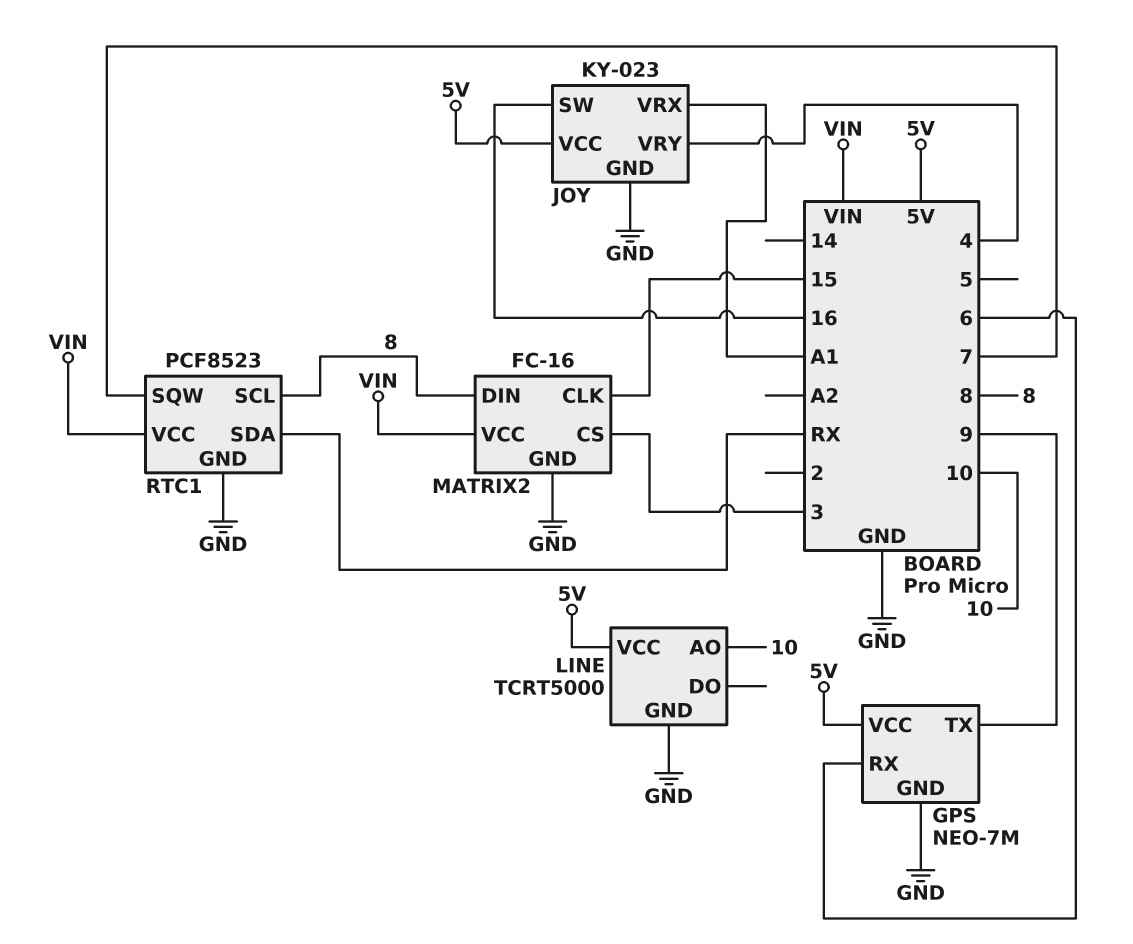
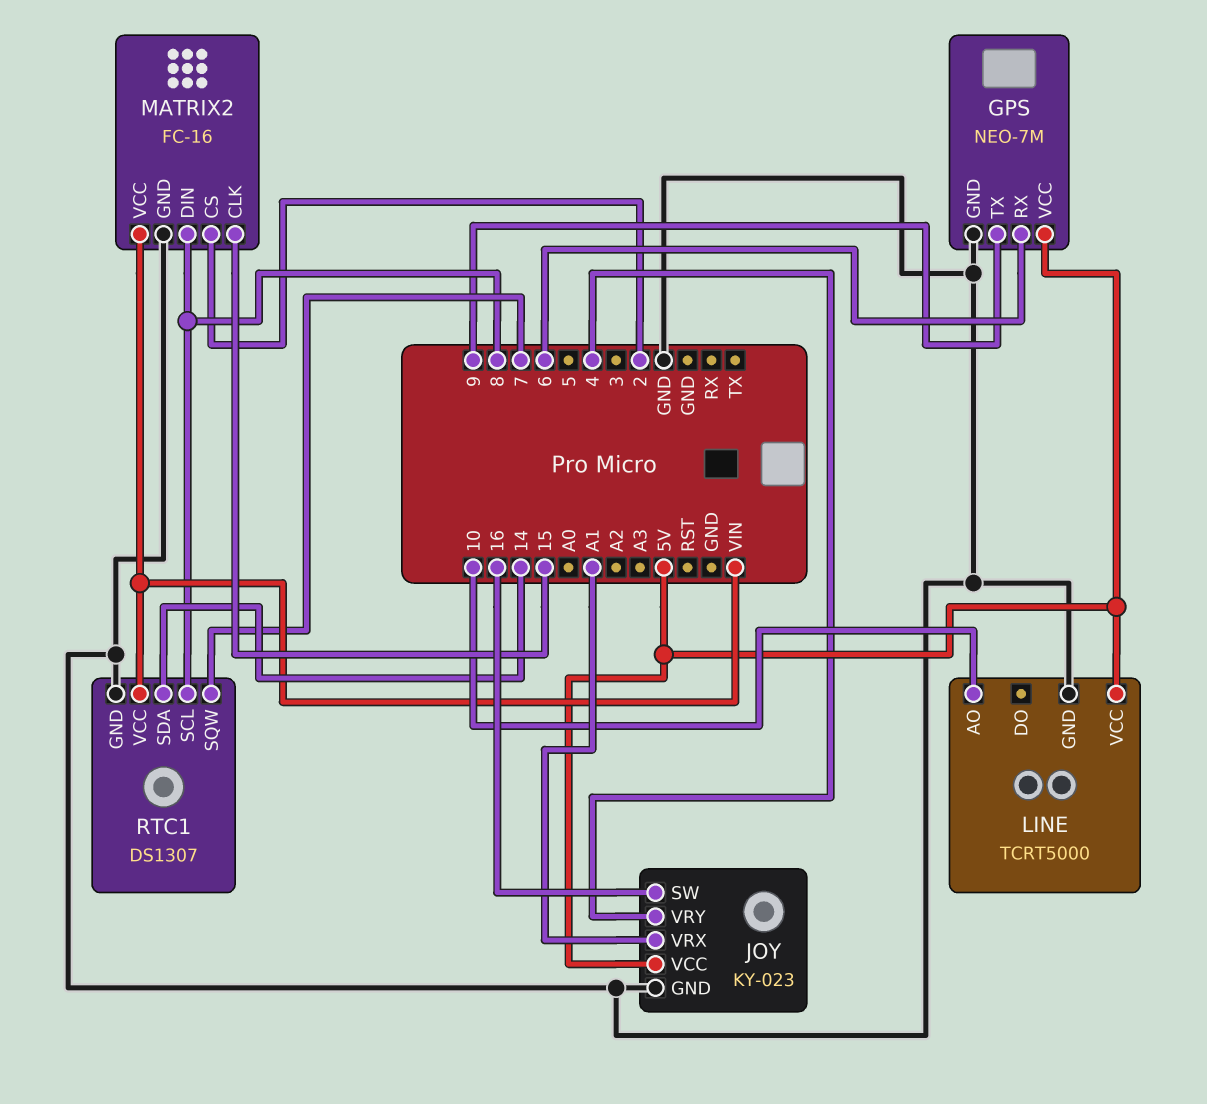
MATRIX2 pin CS: 3 -> 2
RTC1: PCF8523 -> DS1307
RTC1 pin SDA: RX -> 14

